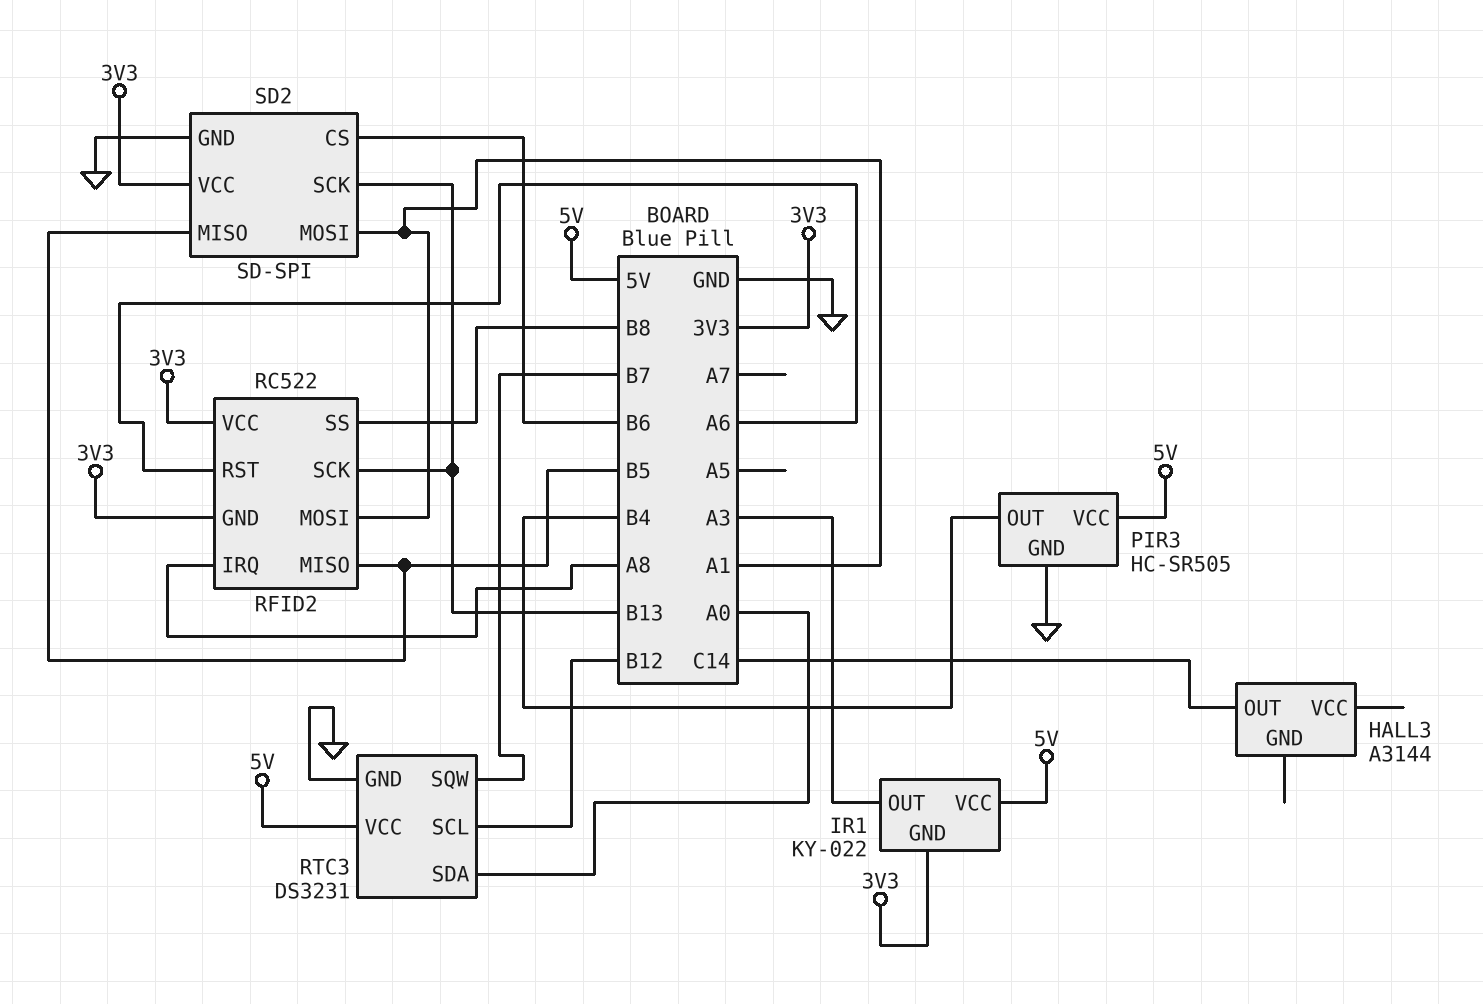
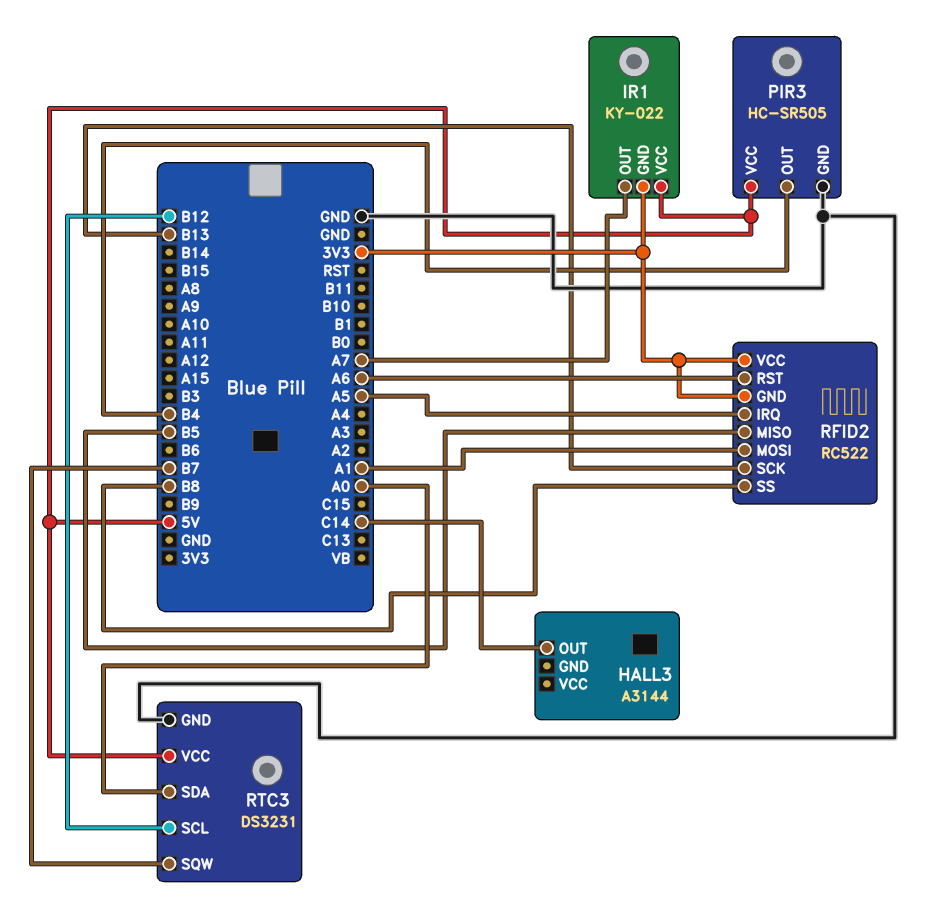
IR1 pin OUT: A3 -> A7
RFID2 pin IRQ: A8 -> A5
SD2: SD-SPI -> none
SD2 pin CS: B6 -> none
SD2 pin GND: GND -> none
SD2 pin MISO: B5 -> none
SD2 pin MOSI: A1 -> none
SD2 pin SCK: B13 -> none
SD2 pin VCC: 3V3 -> none

